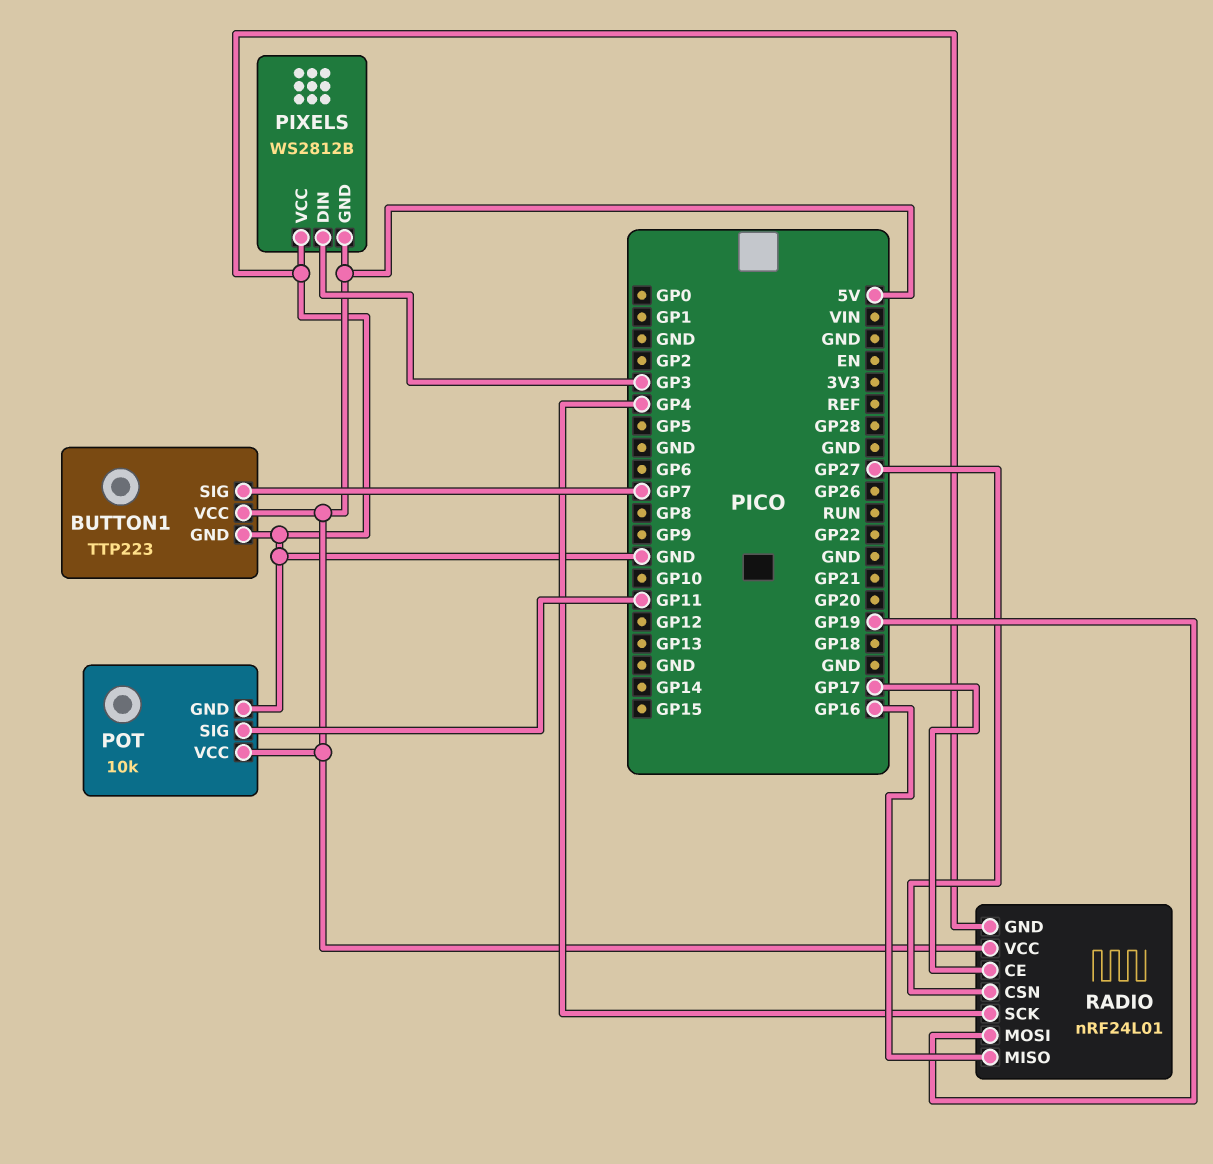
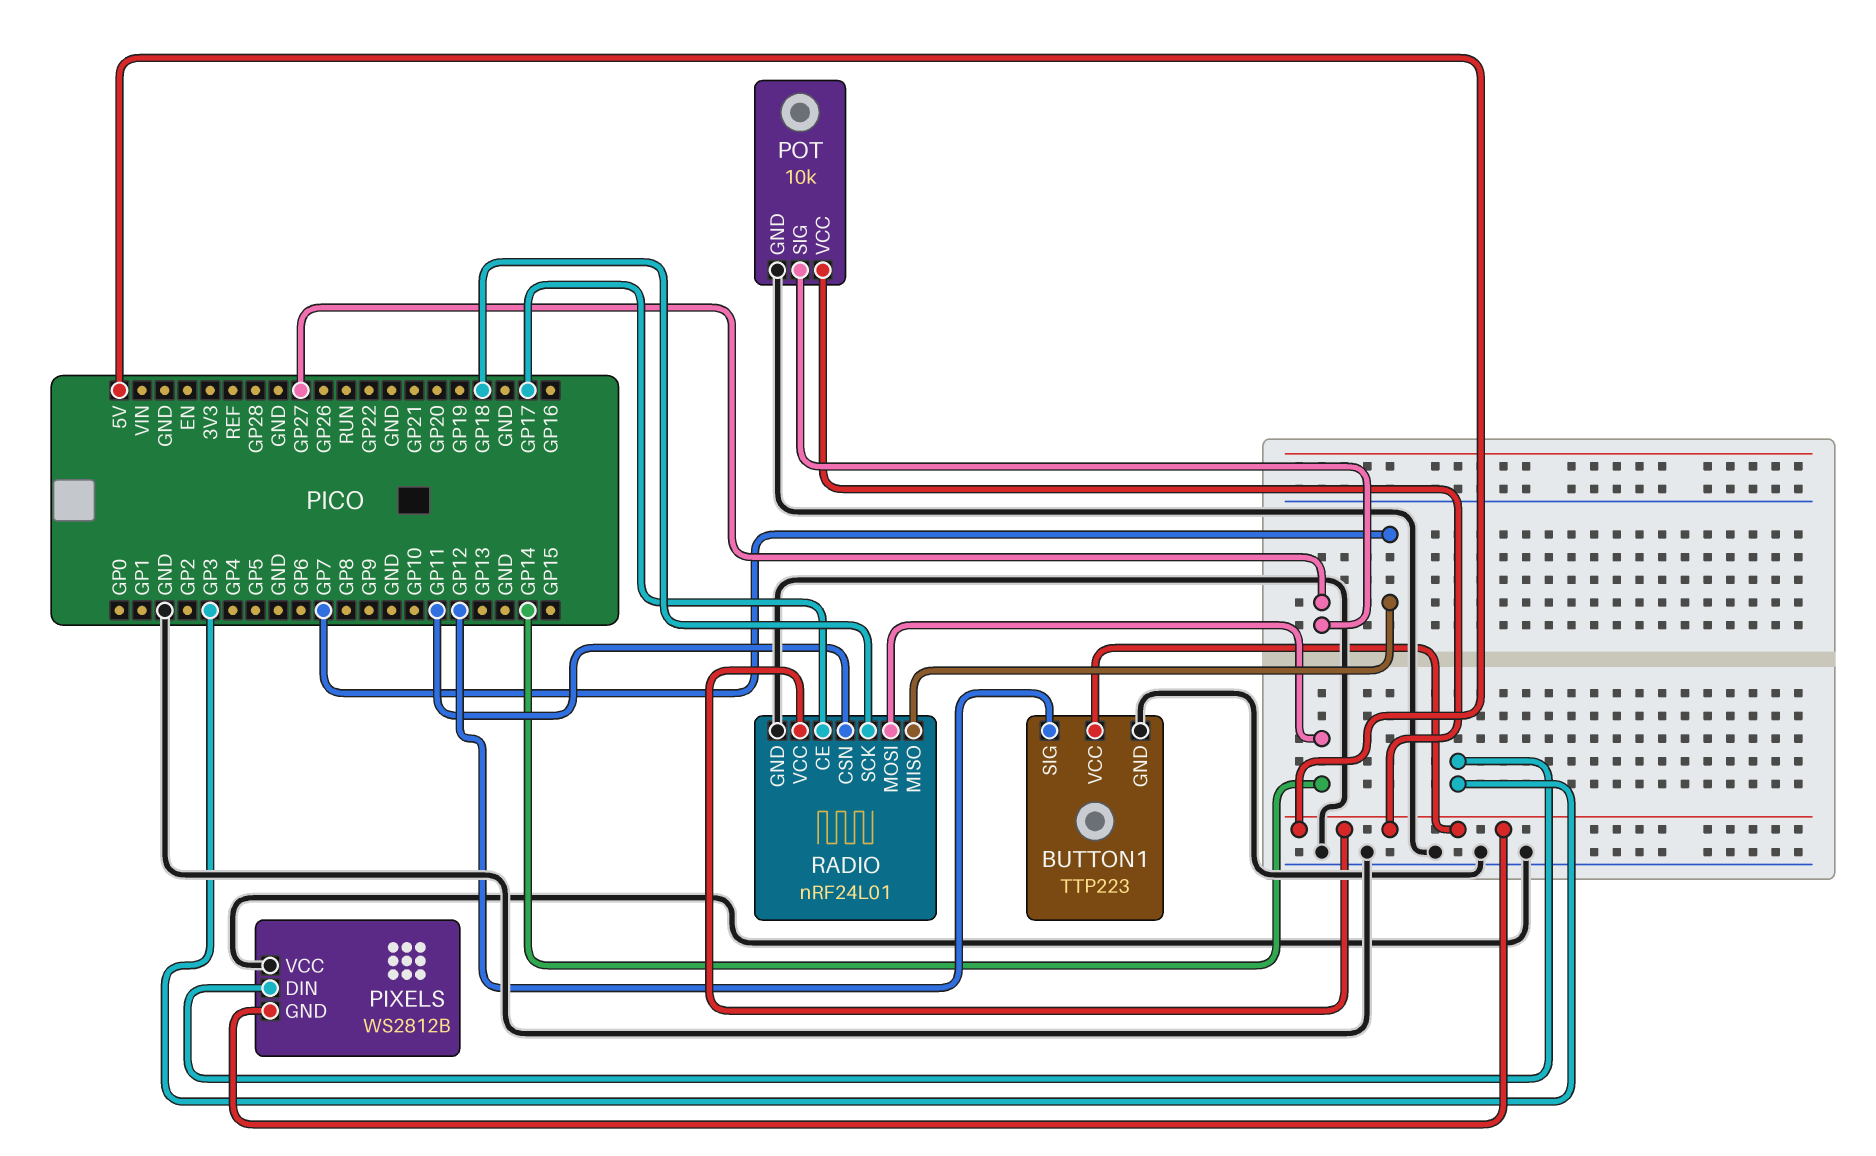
BUTTON1 pin SIG: GP7 -> GP12
POT pin SIG: GP11 -> GP27
RADIO pin CSN: GP27 -> GP11
RADIO pin MISO: GP16 -> GP7
RADIO pin MOSI: GP19 -> GP14
RADIO pin SCK: GP4 -> GP18

